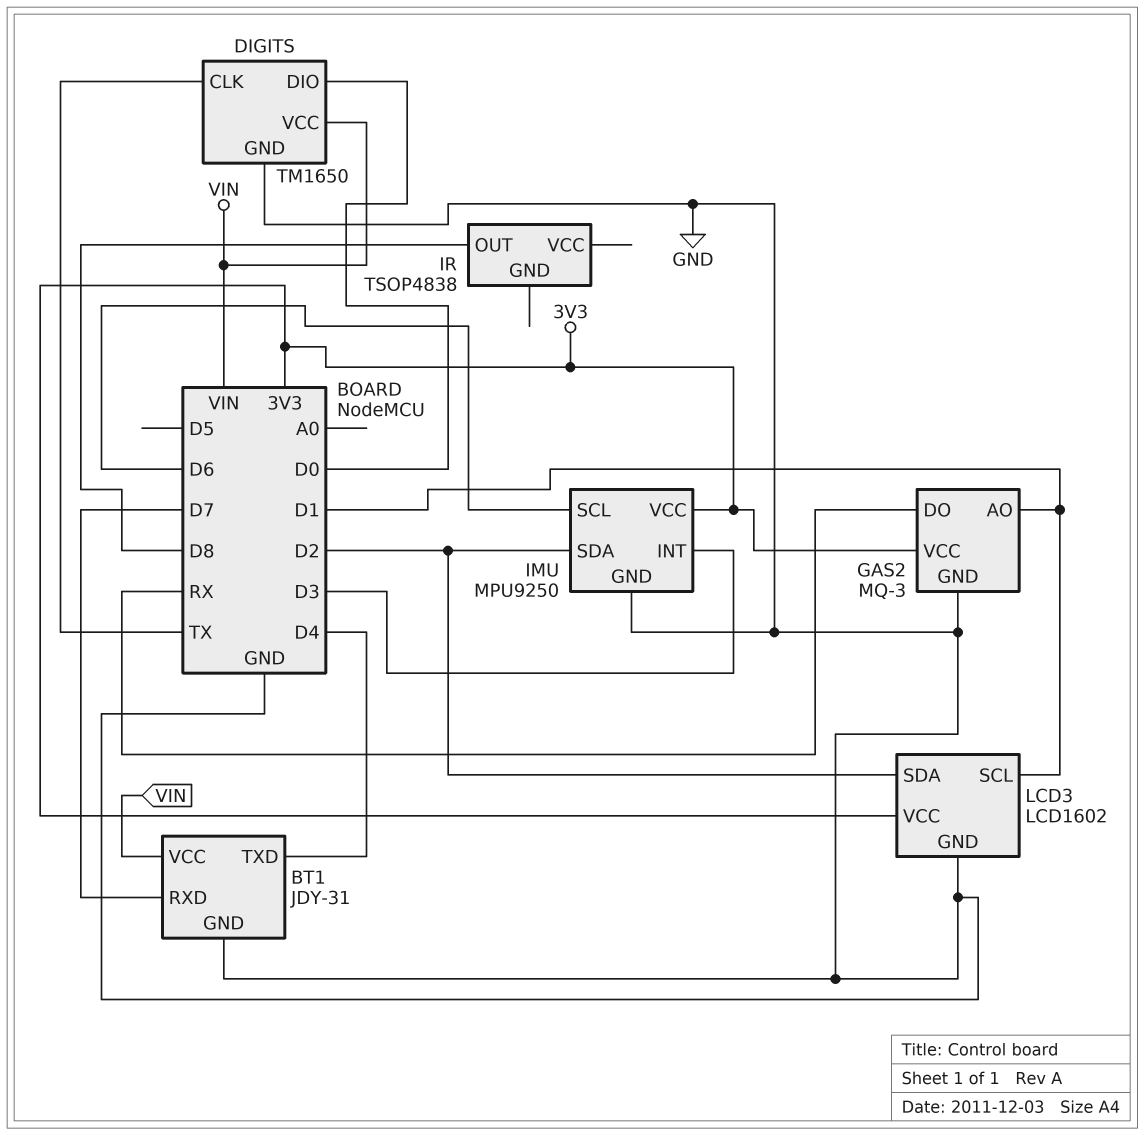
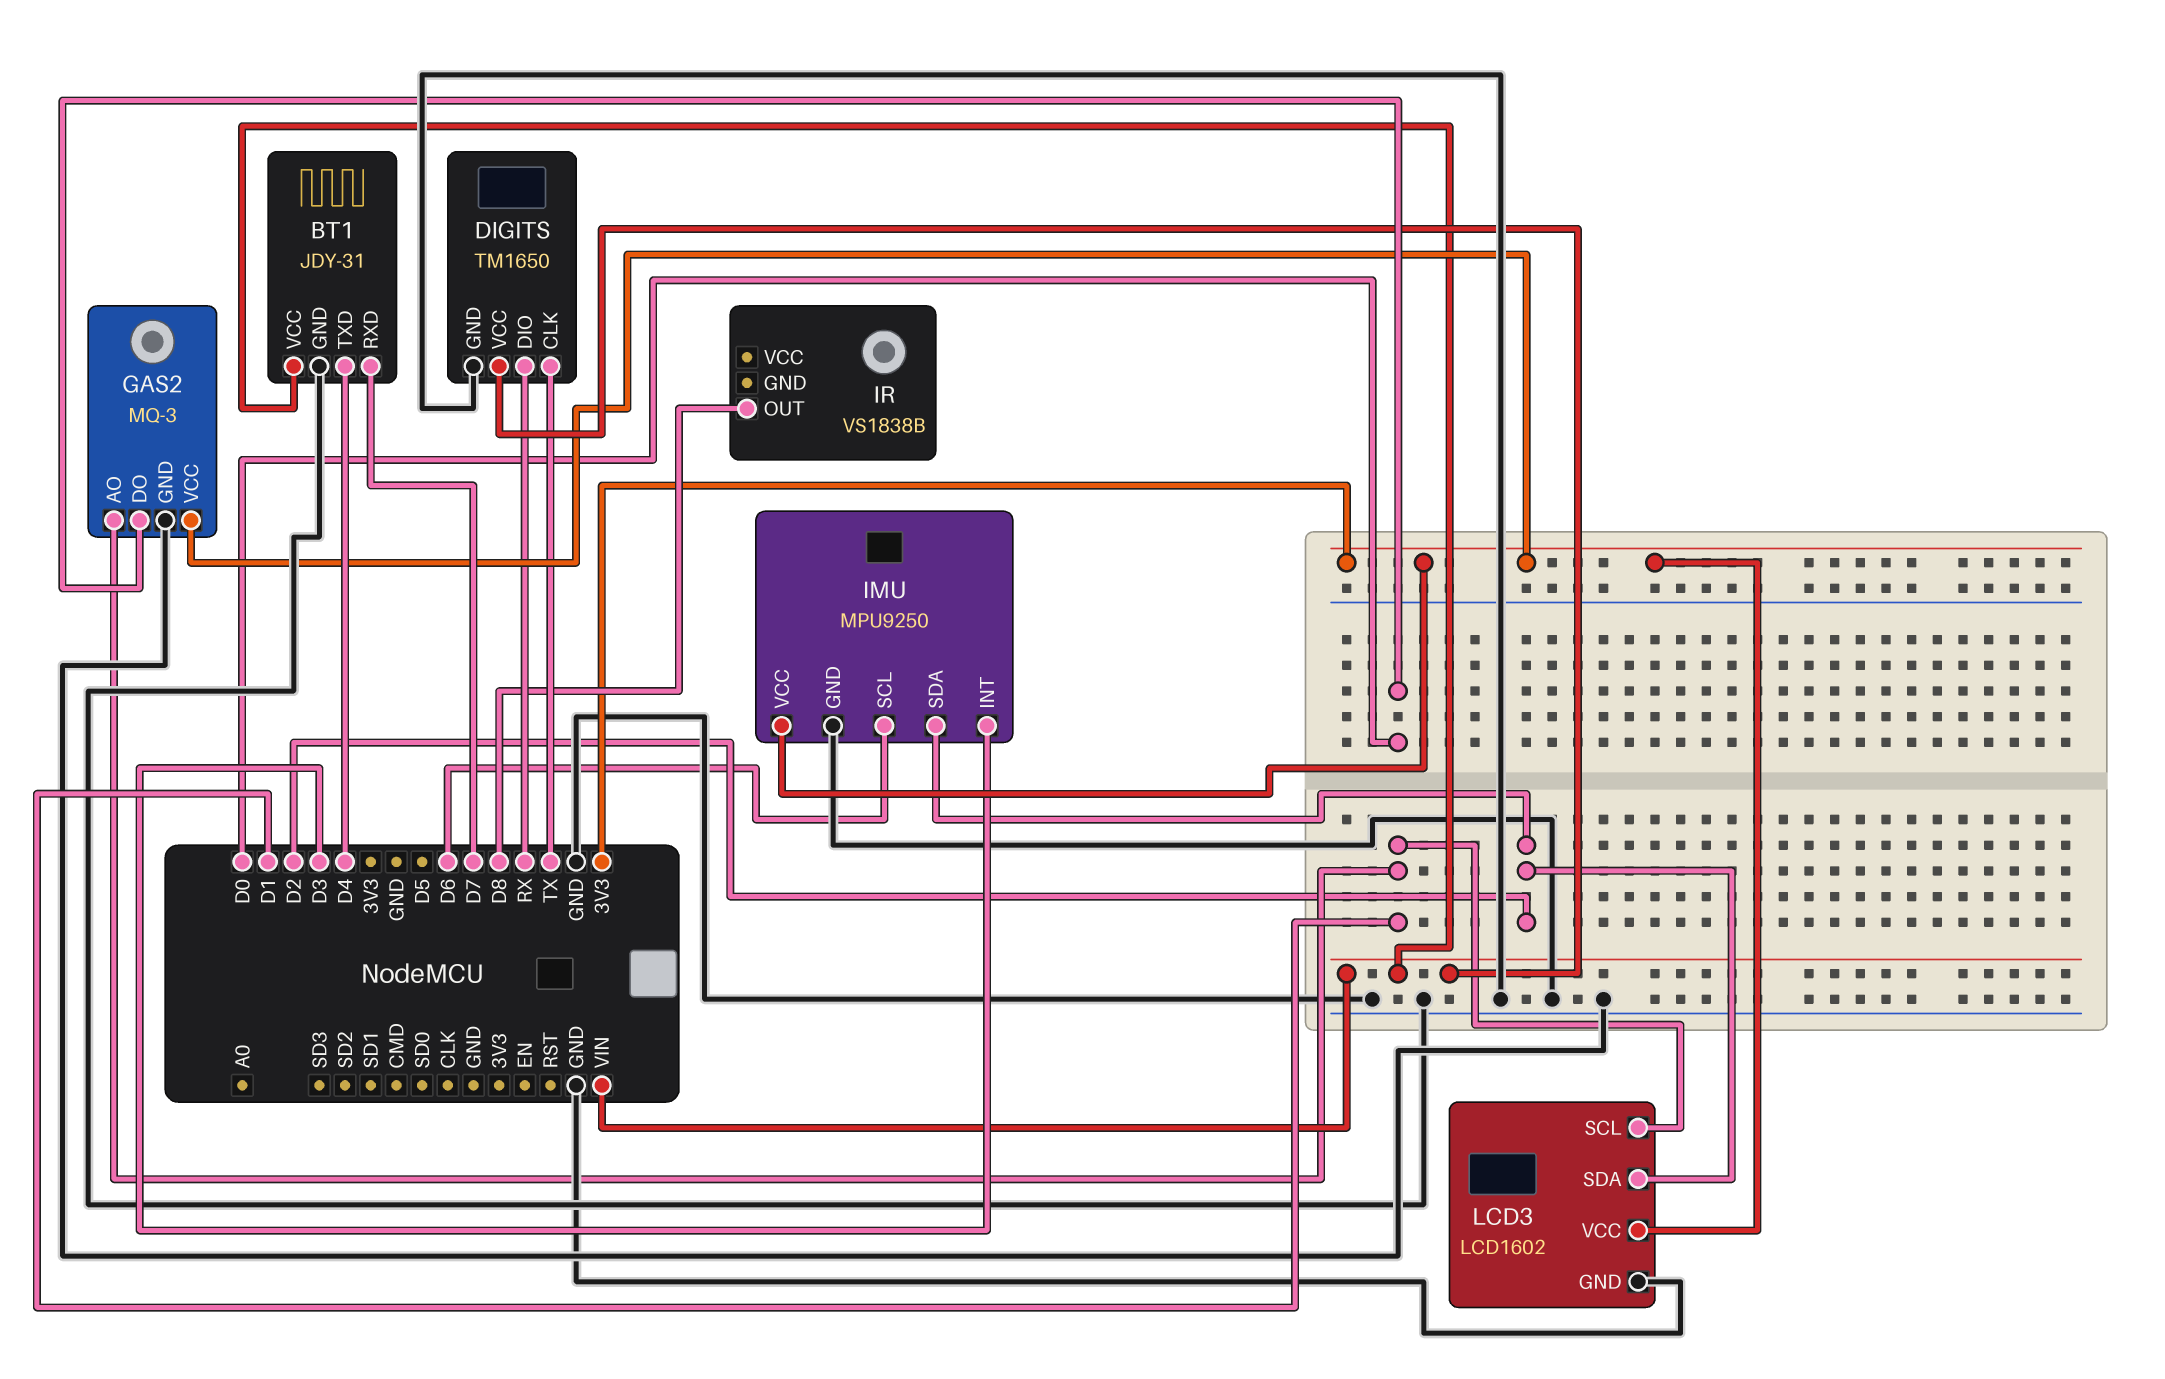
DIGITS pin DIO: D0 -> RX
GAS2 pin DO: RX -> D0
IR: TSOP4838 -> VS1838B

